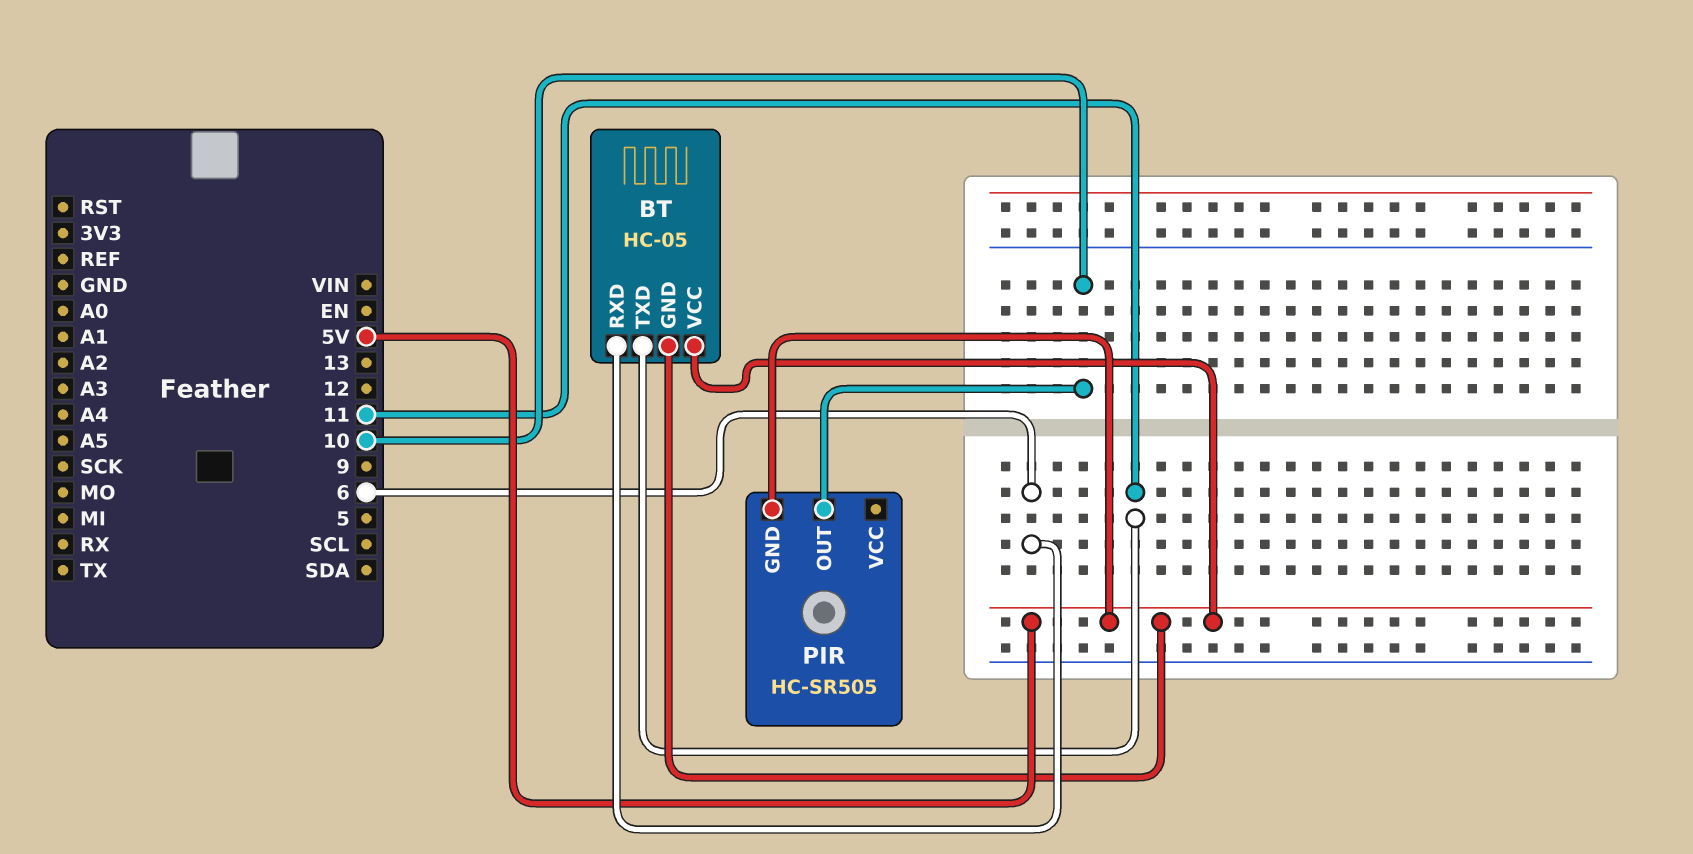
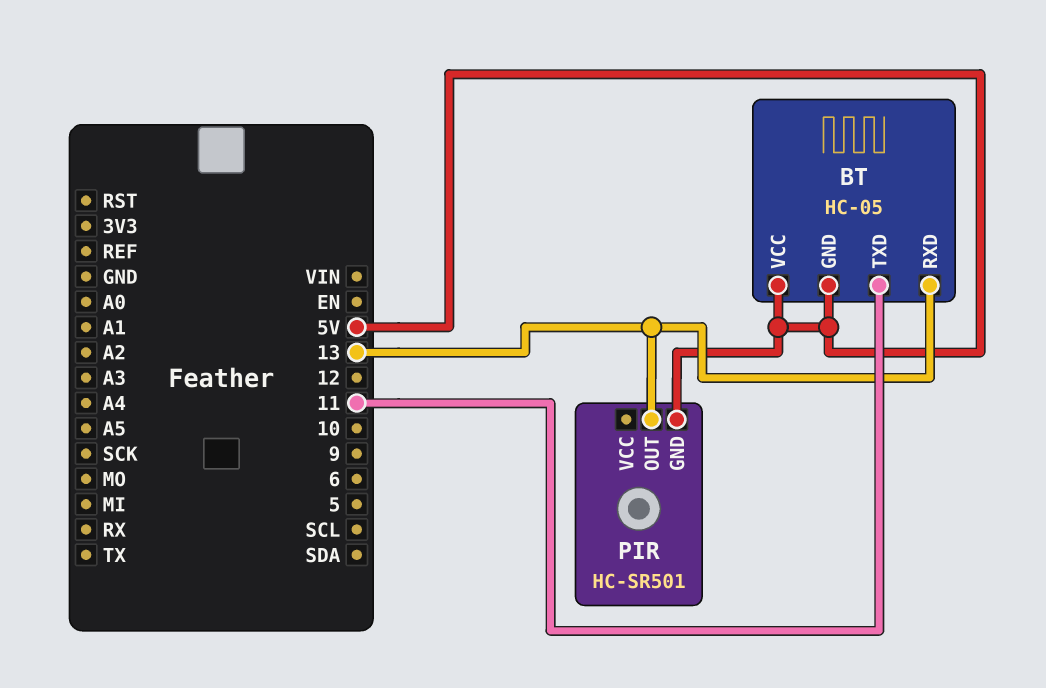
BT pin RXD: 6 -> 13
PIR: HC-SR505 -> HC-SR501
PIR pin OUT: 10 -> 13

